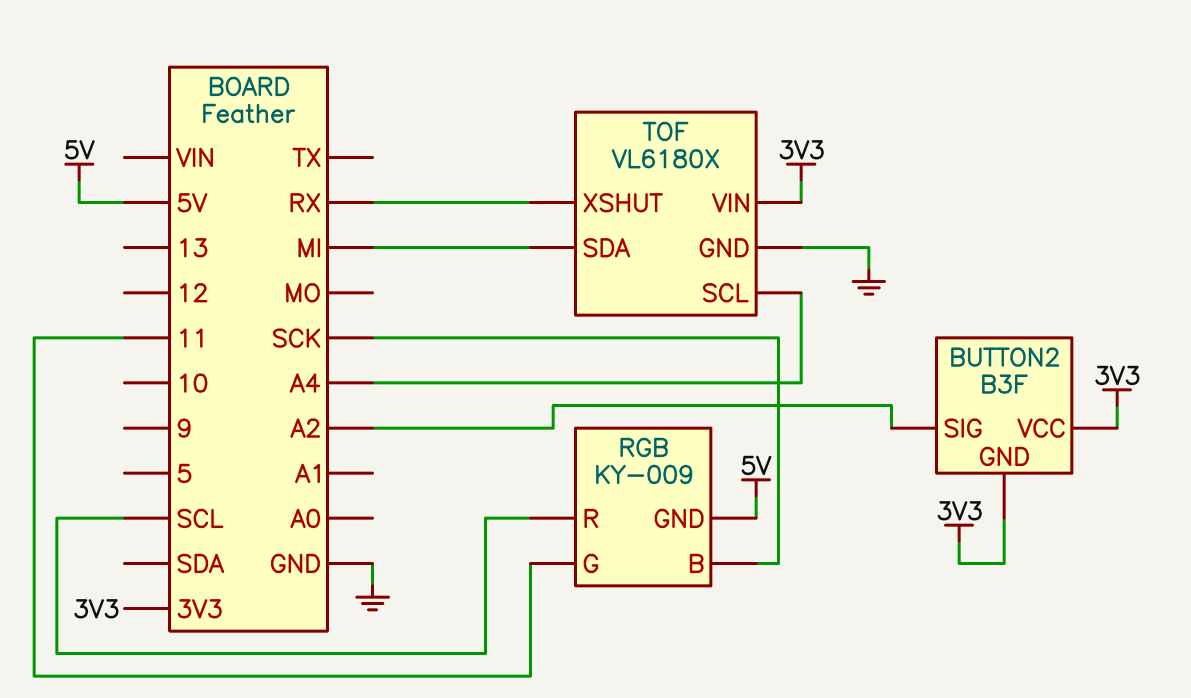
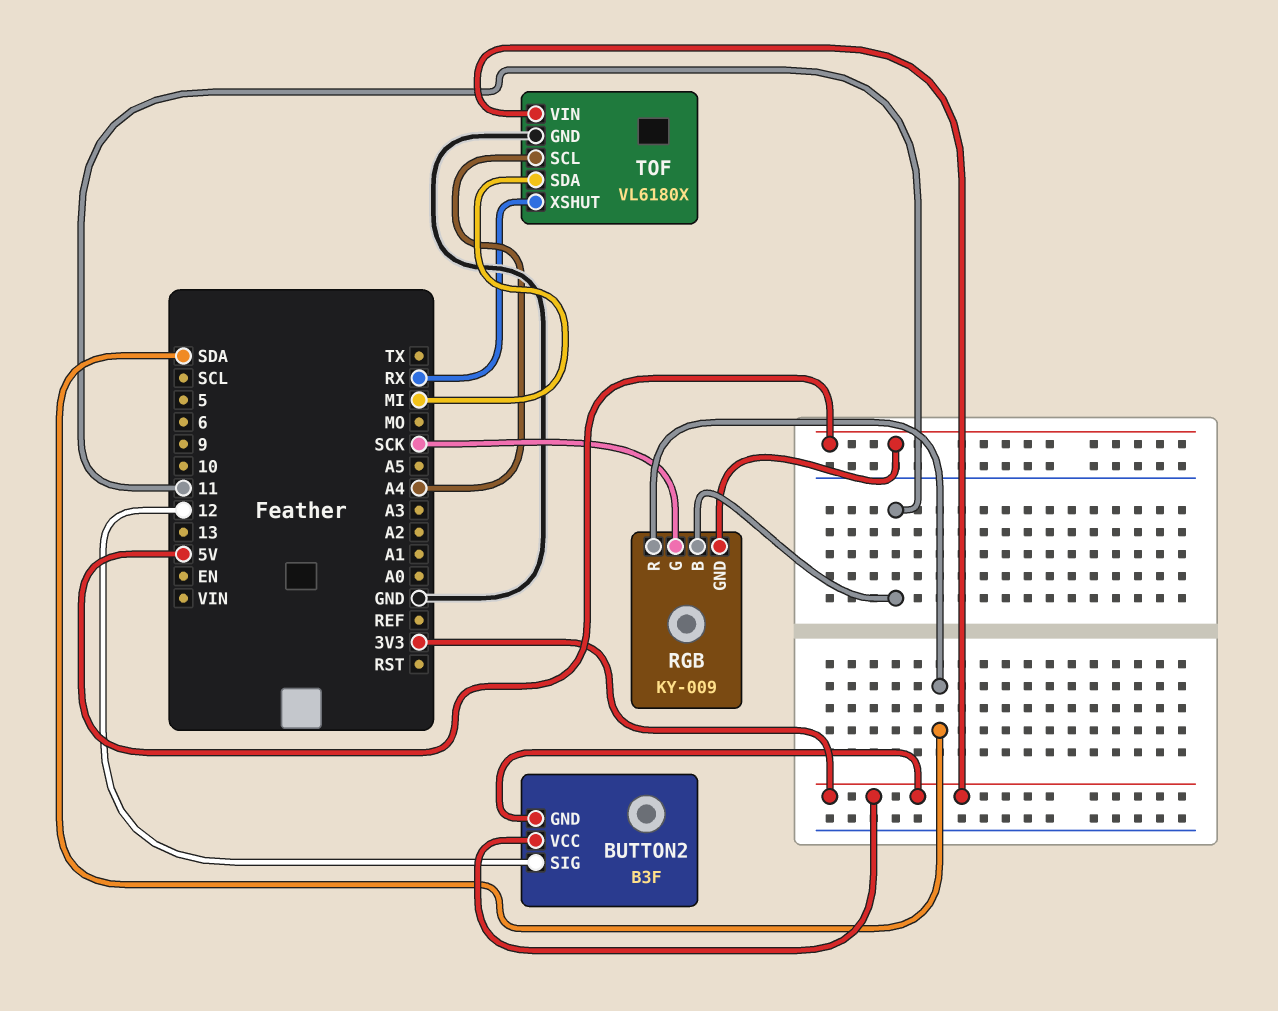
BUTTON2 pin SIG: A2 -> 12
RGB pin B: SCK -> 11
RGB pin G: 11 -> SCK
RGB pin R: SCL -> SDA

